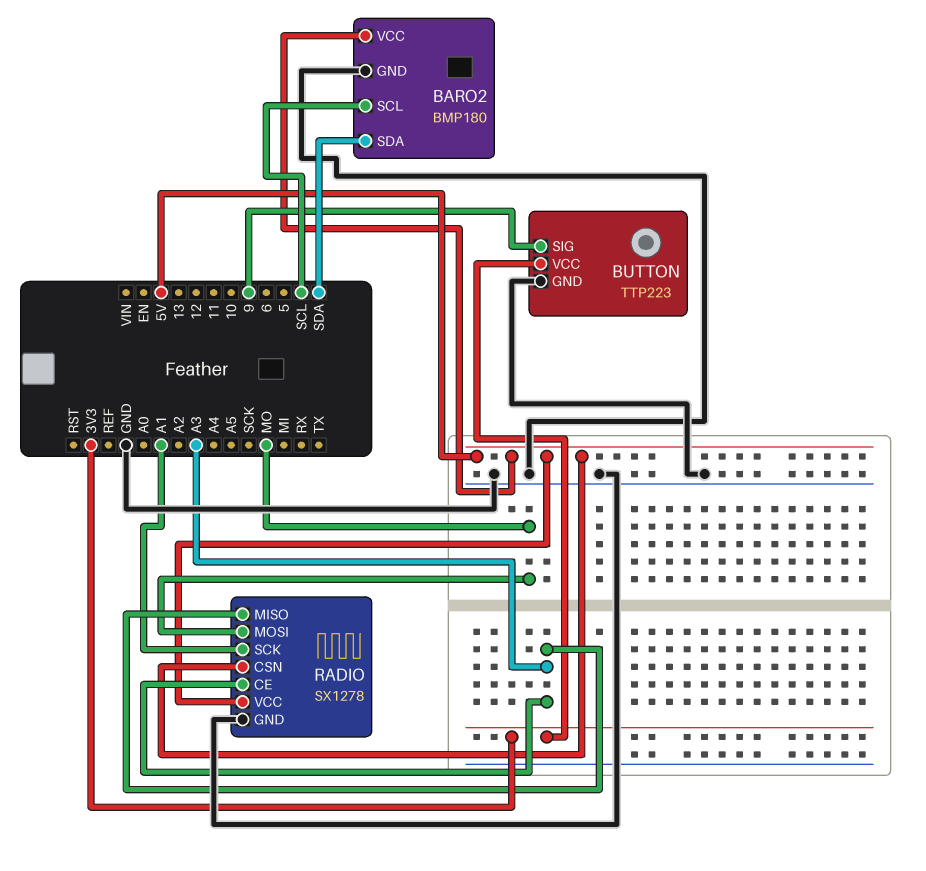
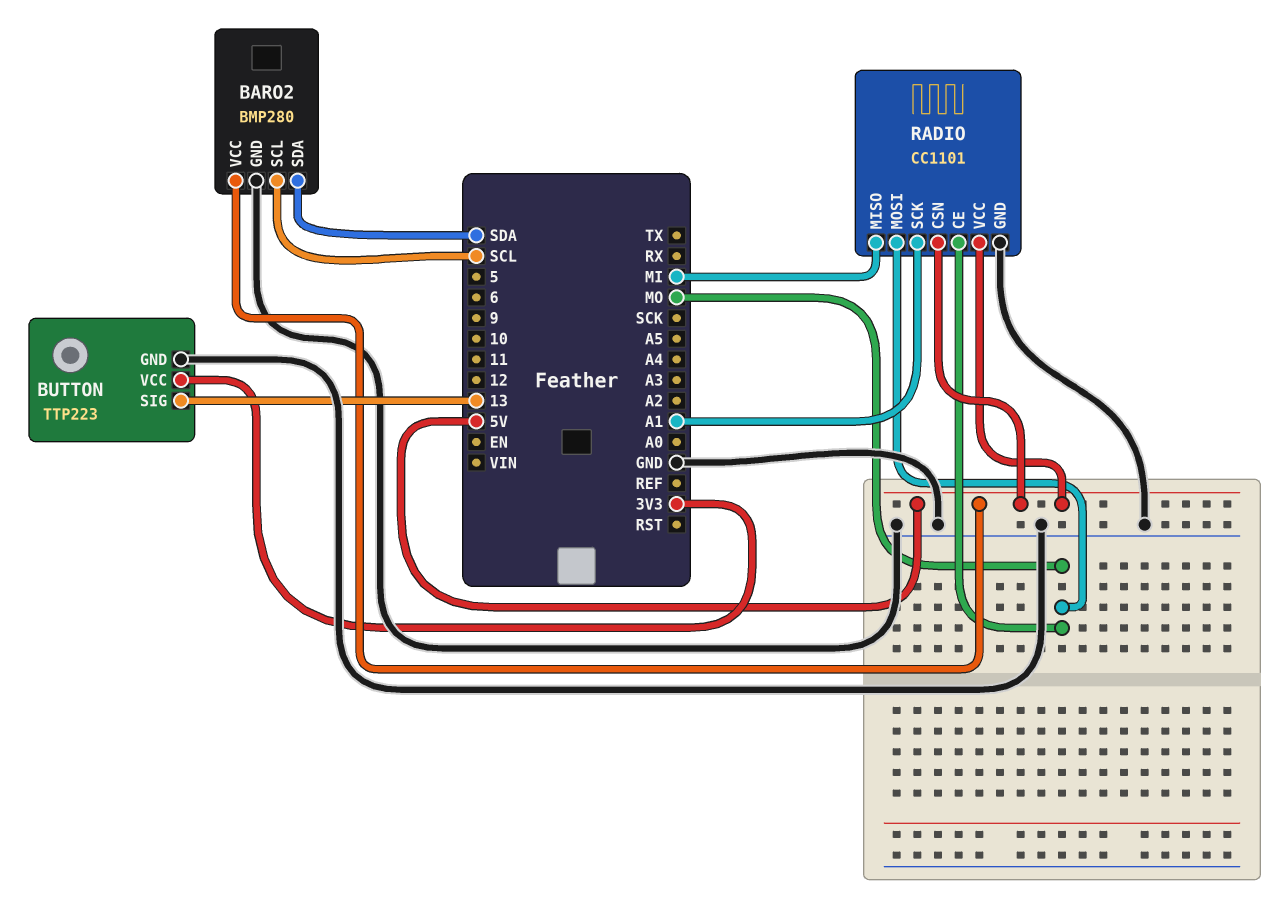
BARO2: BMP180 -> BMP280
BUTTON pin SIG: 9 -> 13
RADIO: SX1278 -> CC1101
RADIO pin CE: A3 -> MO
RADIO pin MISO: A3 -> MI

